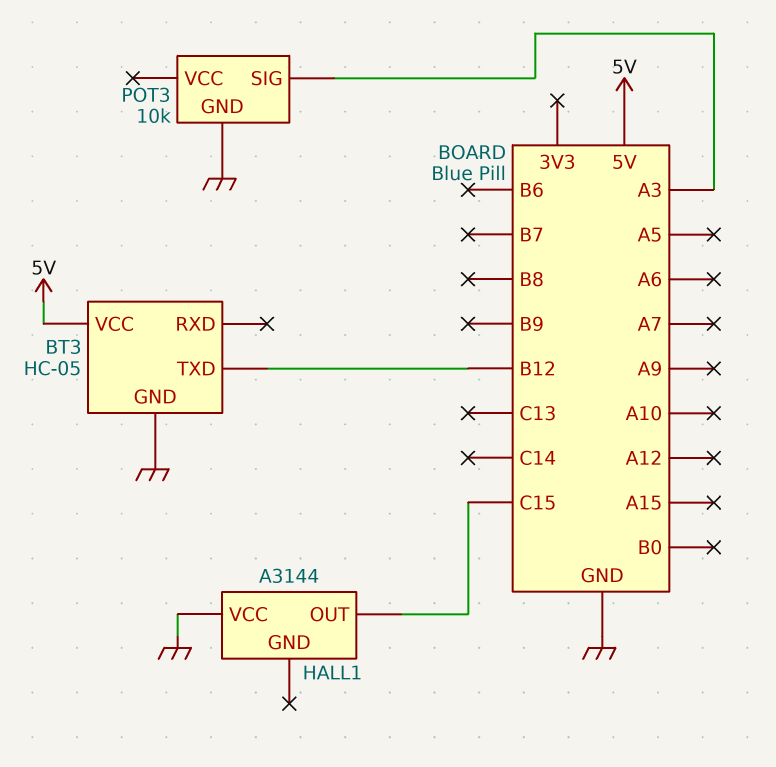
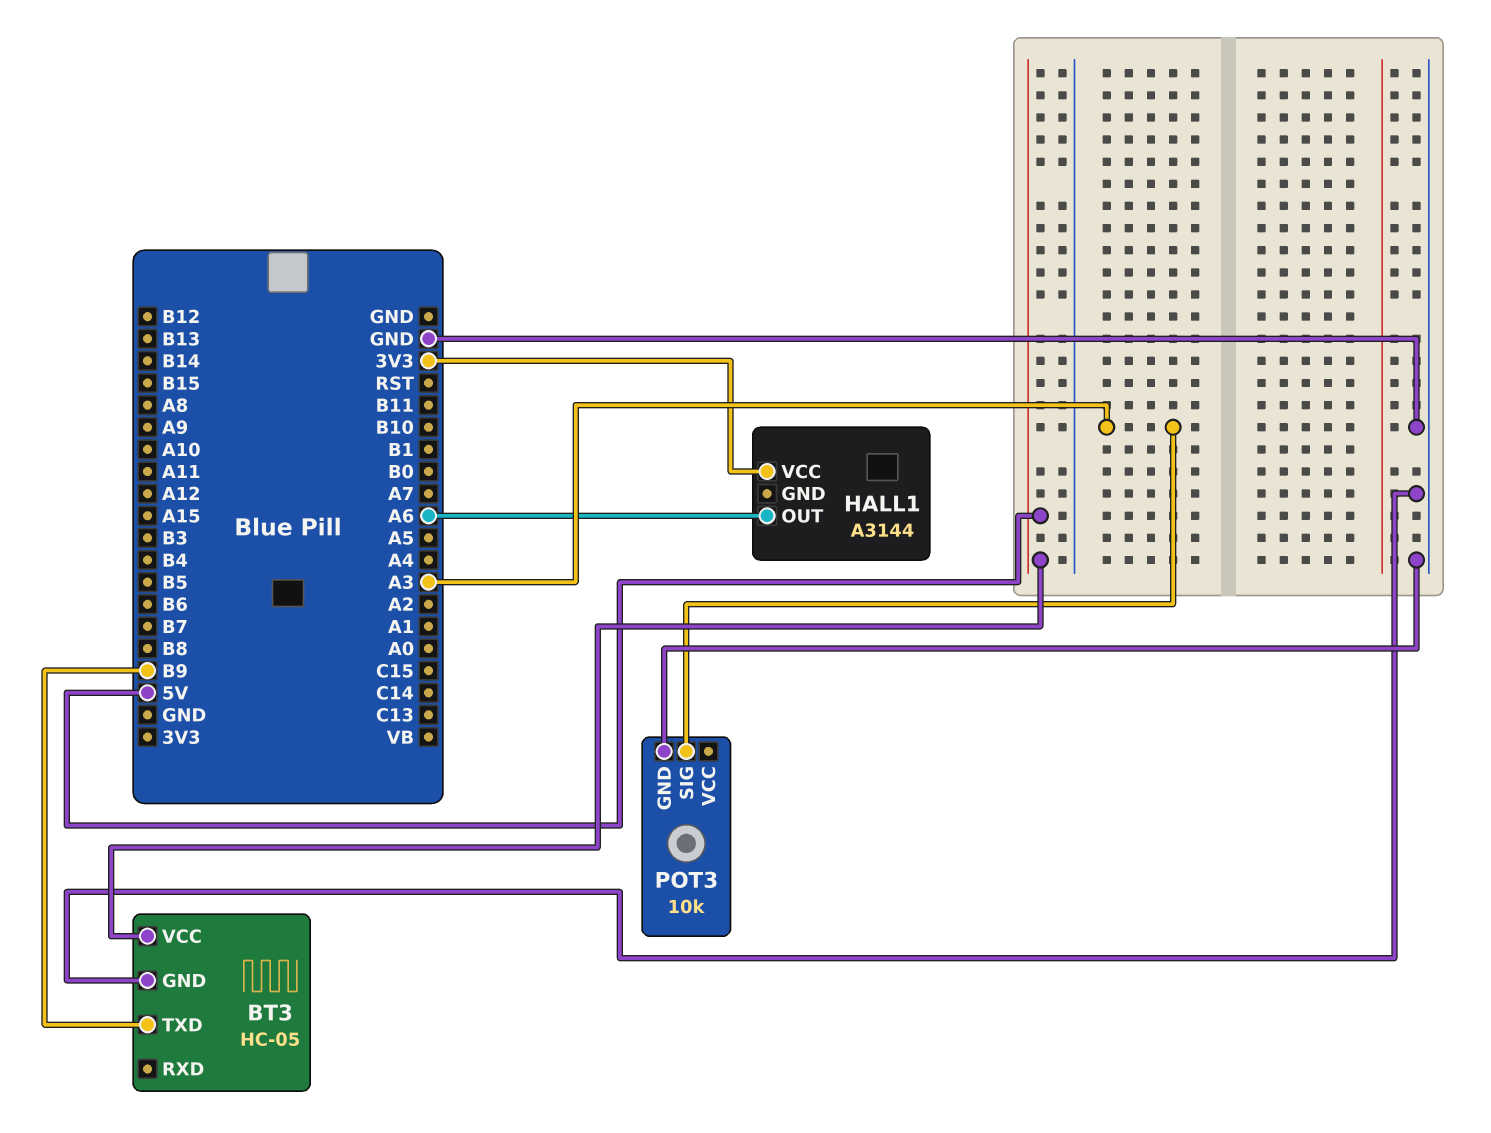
BT3 pin TXD: B12 -> B9
HALL1 pin OUT: C15 -> A6
HALL1 pin VCC: GND -> 3V3

